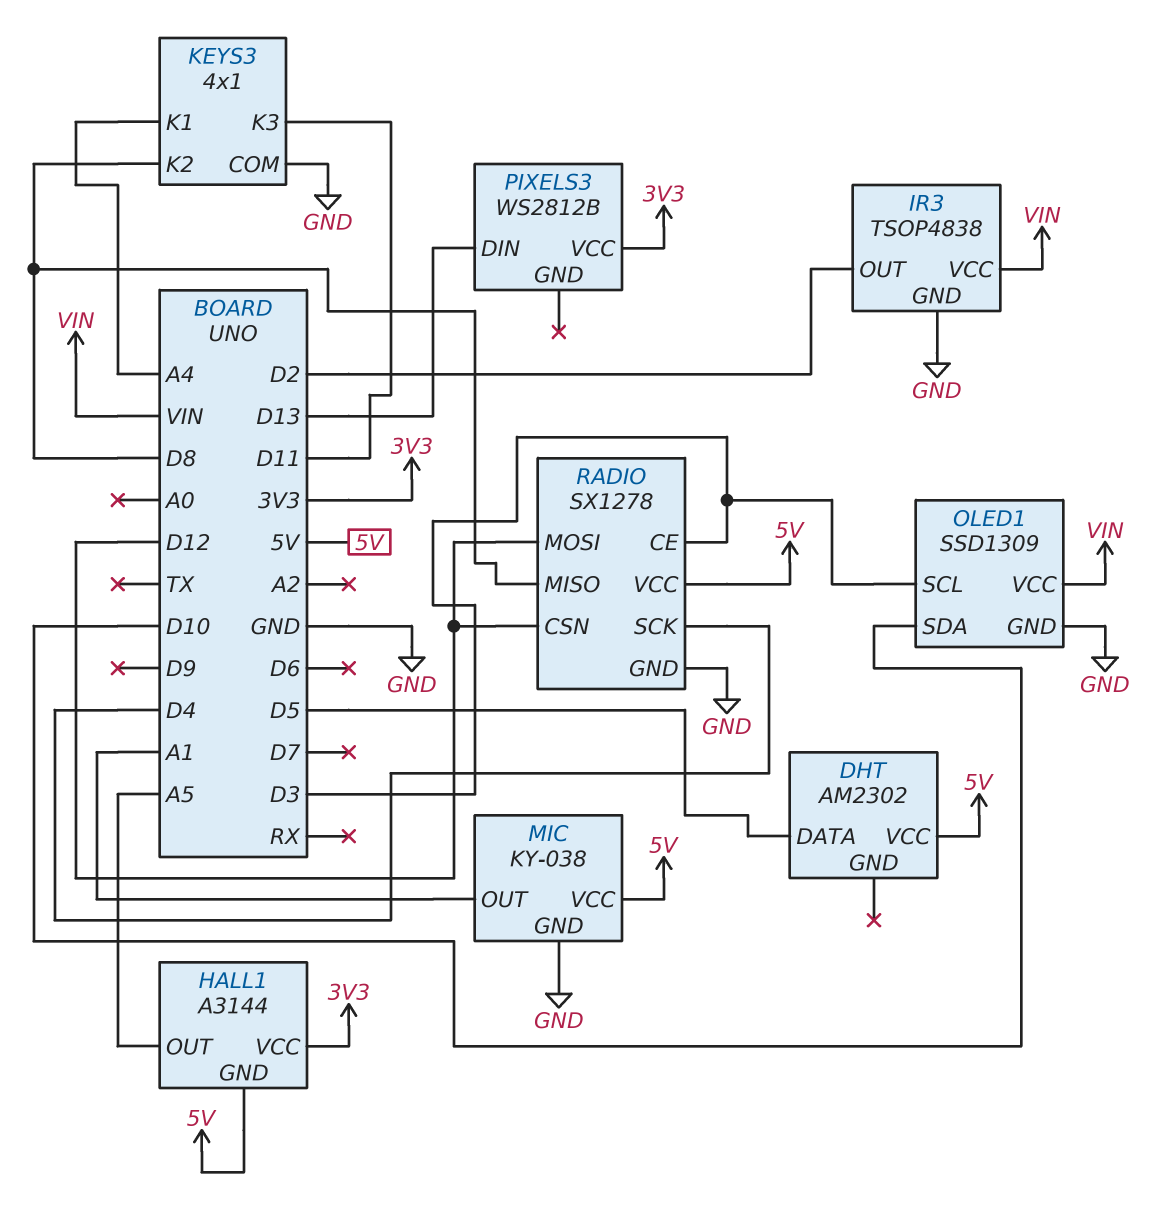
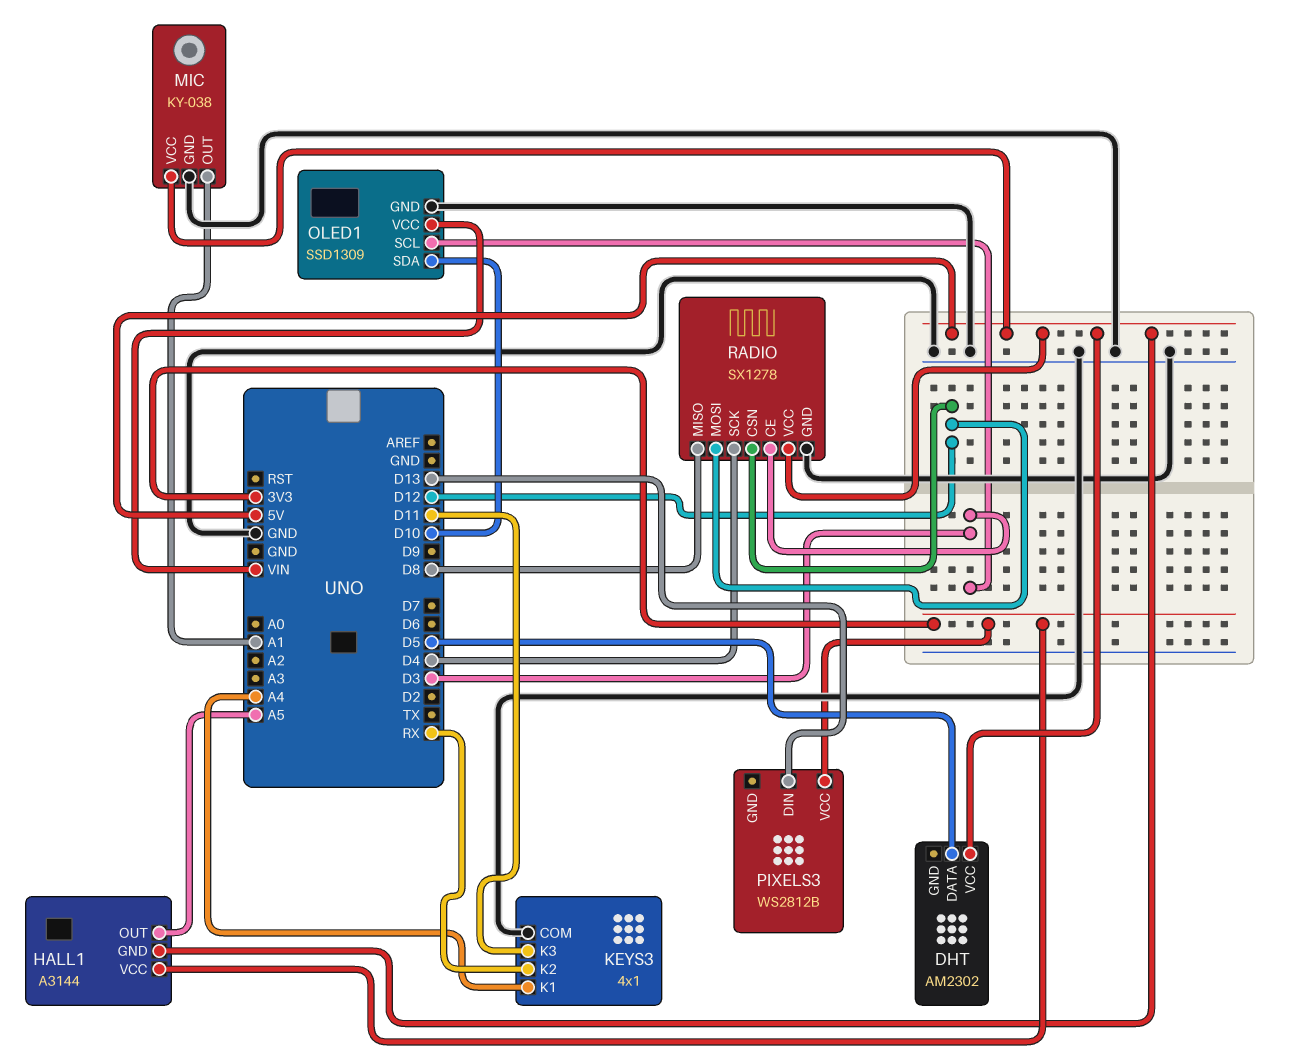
IR3: TSOP4838 -> none
IR3 pin GND: GND -> none
IR3 pin OUT: D2 -> none
IR3 pin VCC: VIN -> none
KEYS3 pin K2: D8 -> RX

